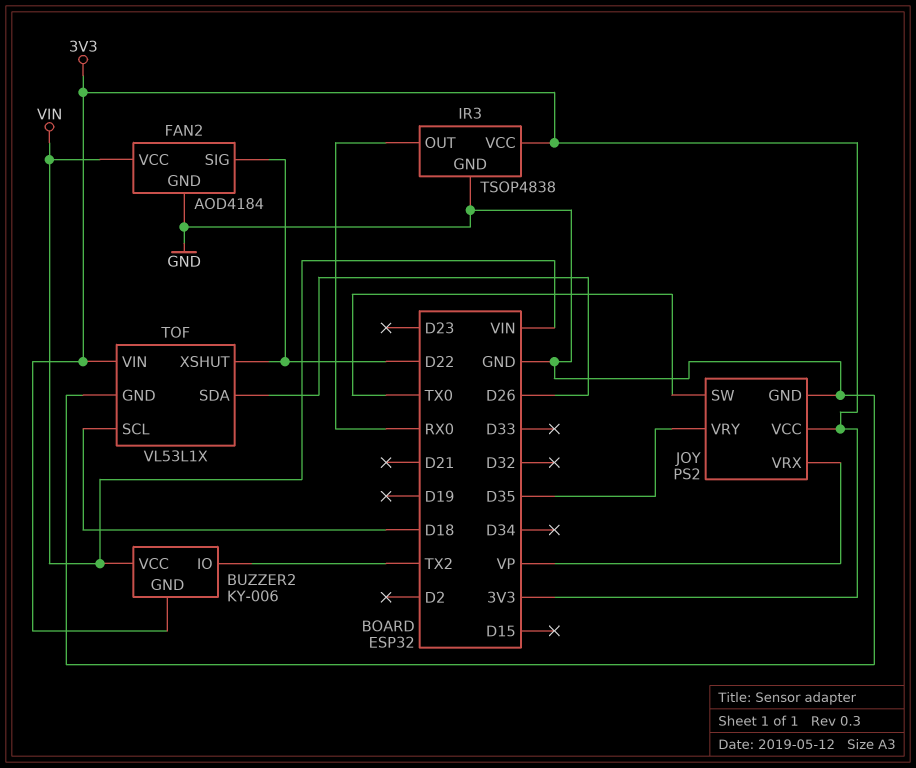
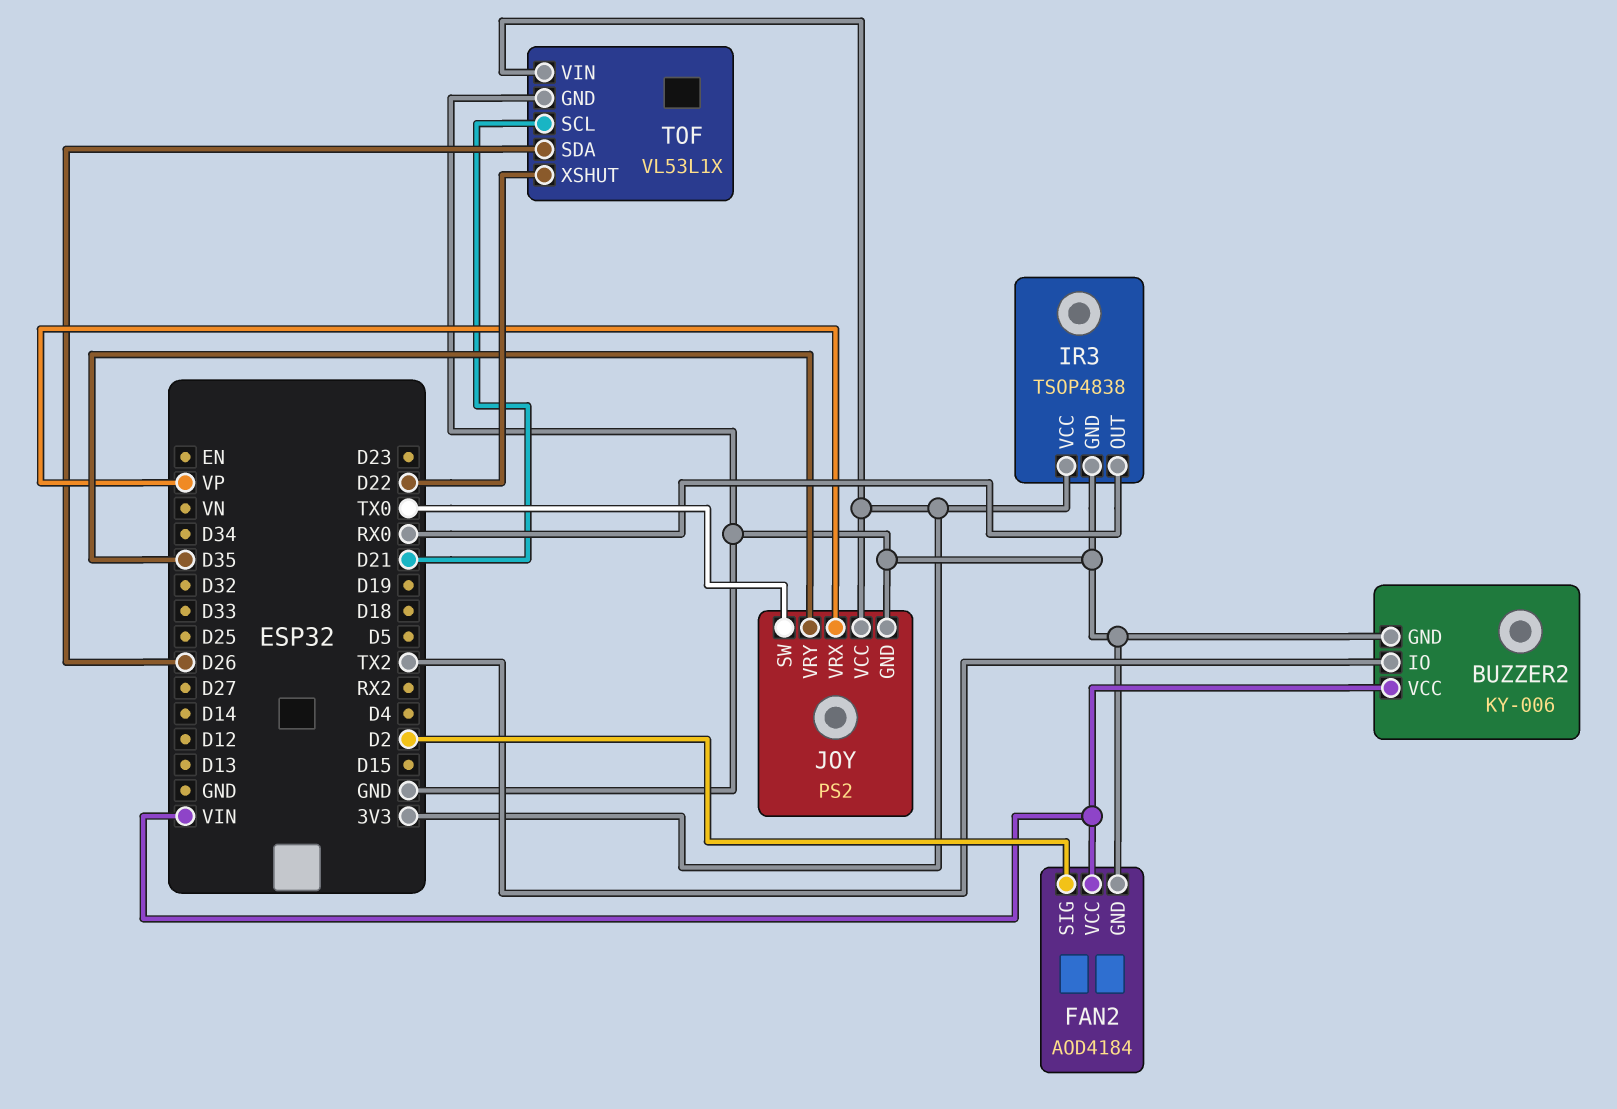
BUZZER2 pin GND: 3V3 -> GND
FAN2 pin SIG: D22 -> D2
TOF pin SCL: D18 -> D21

